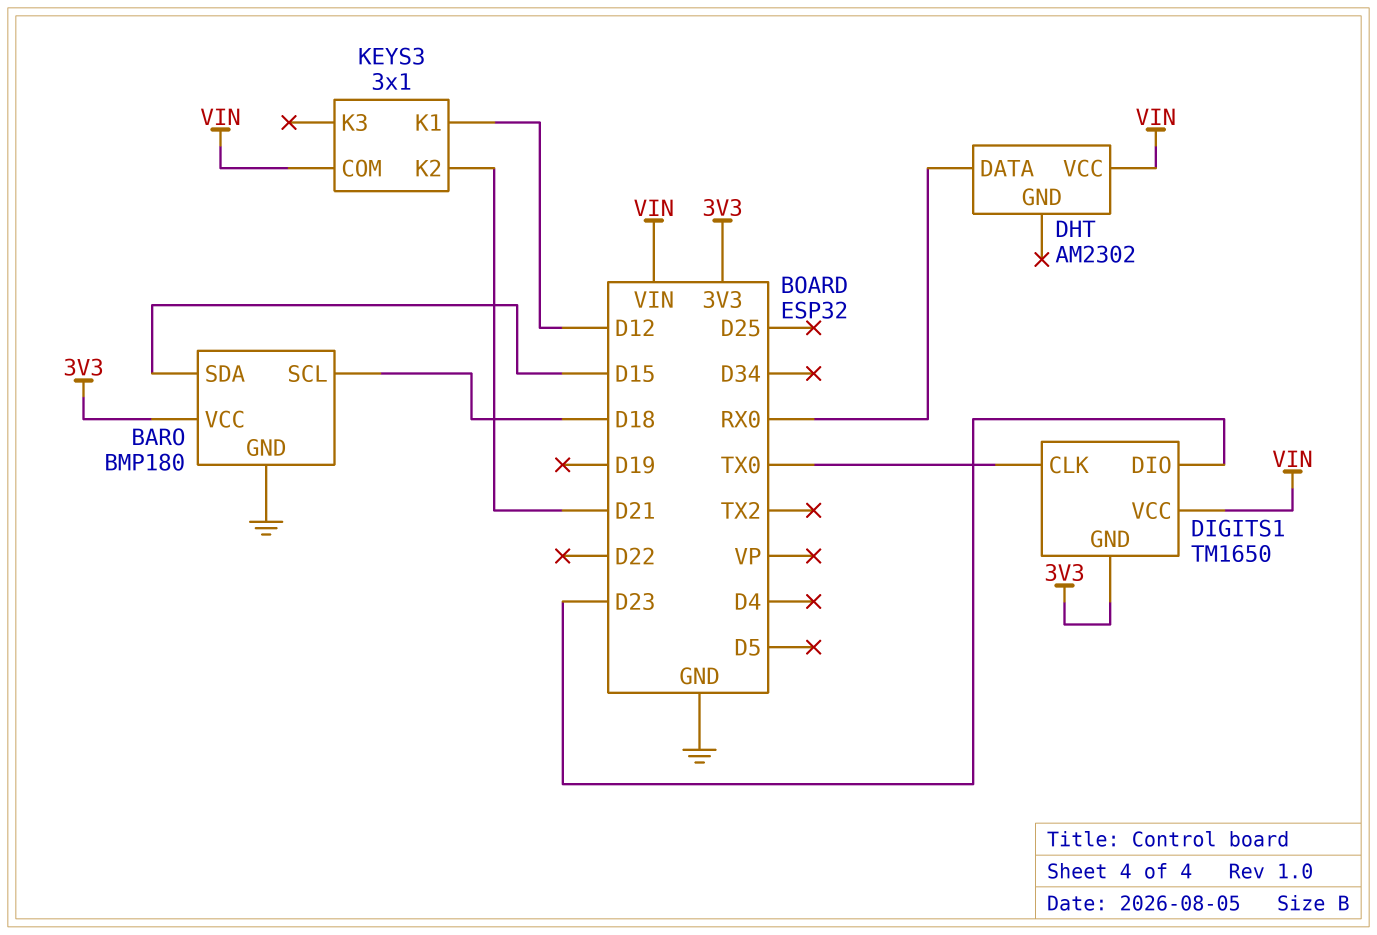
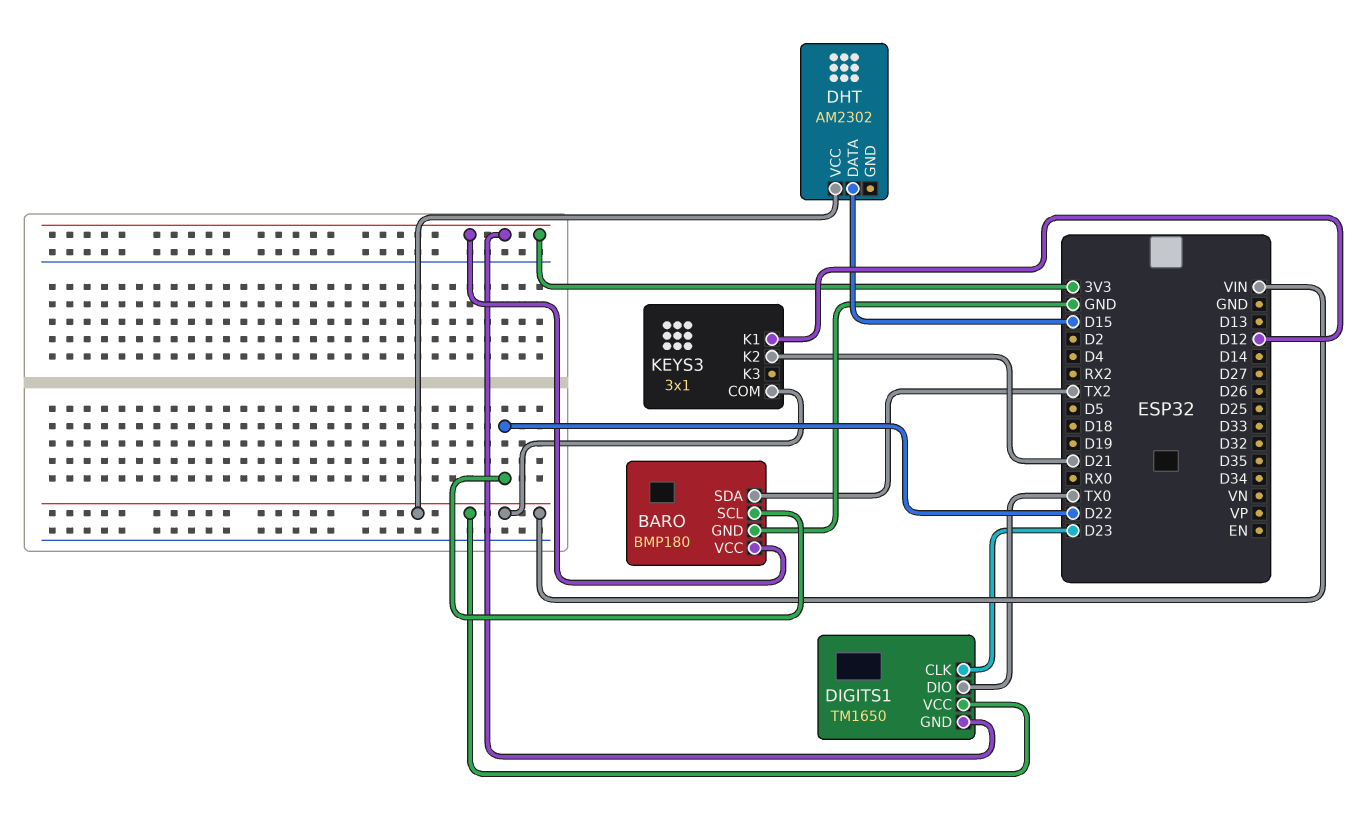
BARO pin SCL: D18 -> D22
BARO pin SDA: D15 -> TX2
DHT pin DATA: RX0 -> D15
DIGITS1 pin CLK: TX0 -> D23
DIGITS1 pin DIO: D23 -> TX0

